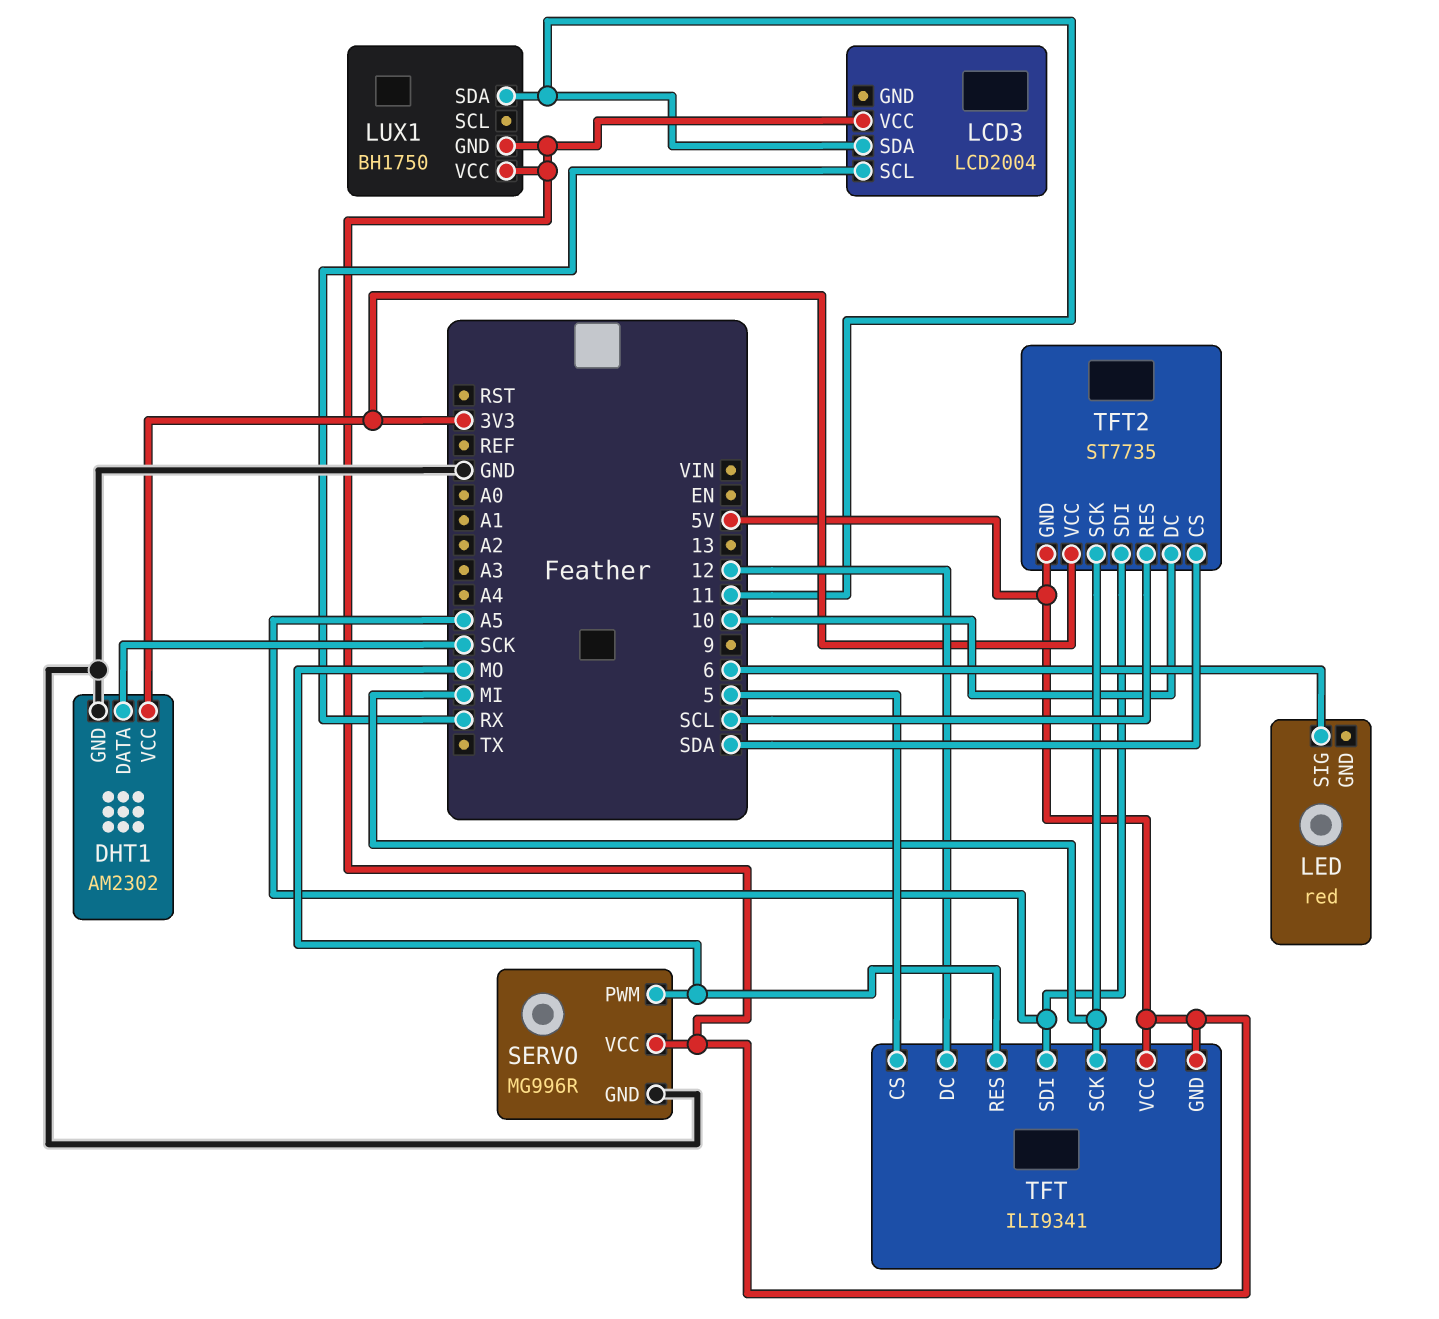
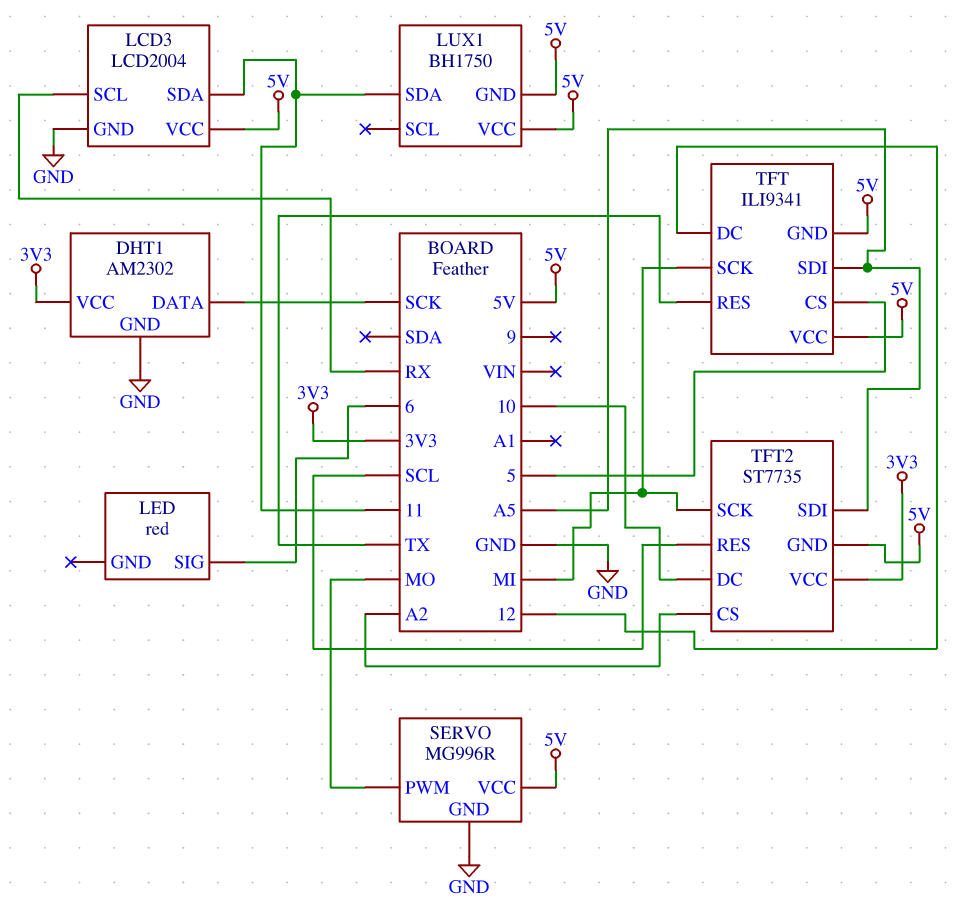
LCD3 pin GND: none -> GND
TFT pin RES: MO -> TX
TFT2 pin CS: SDA -> A2

